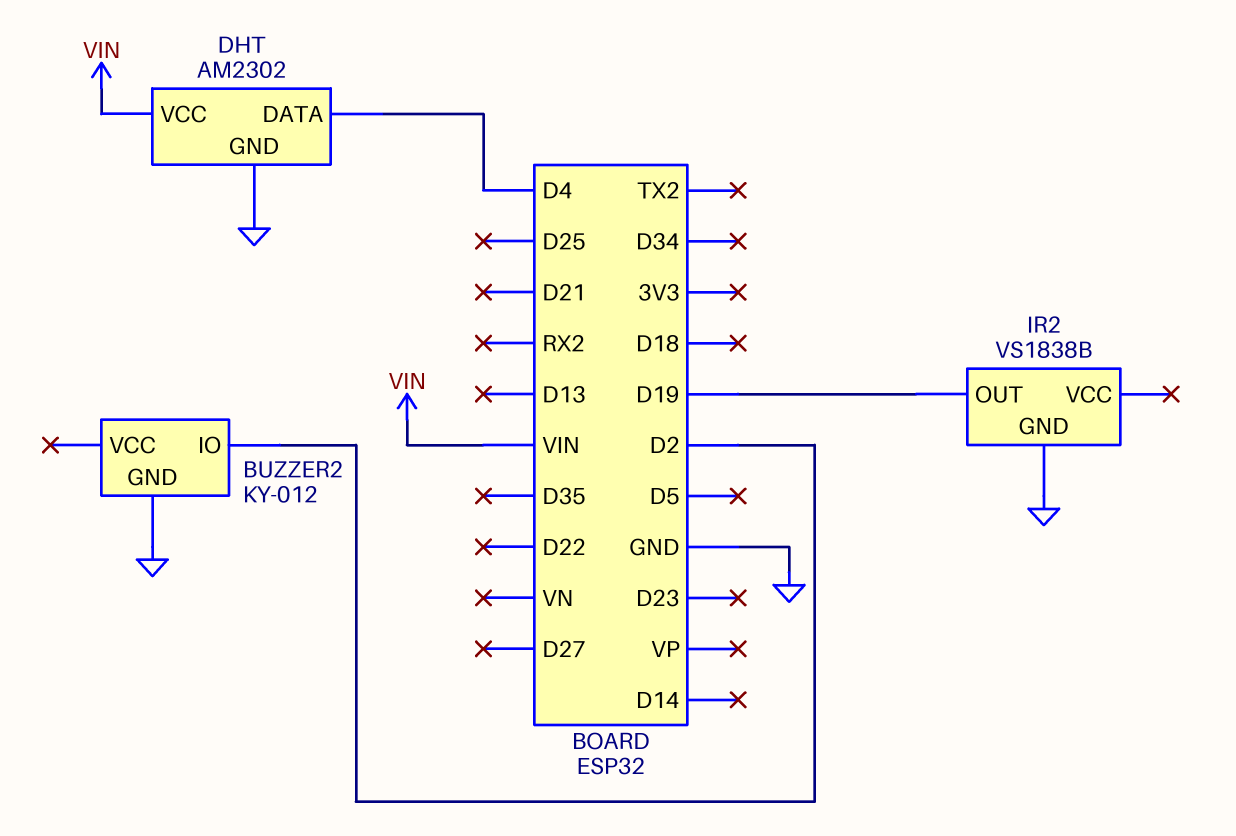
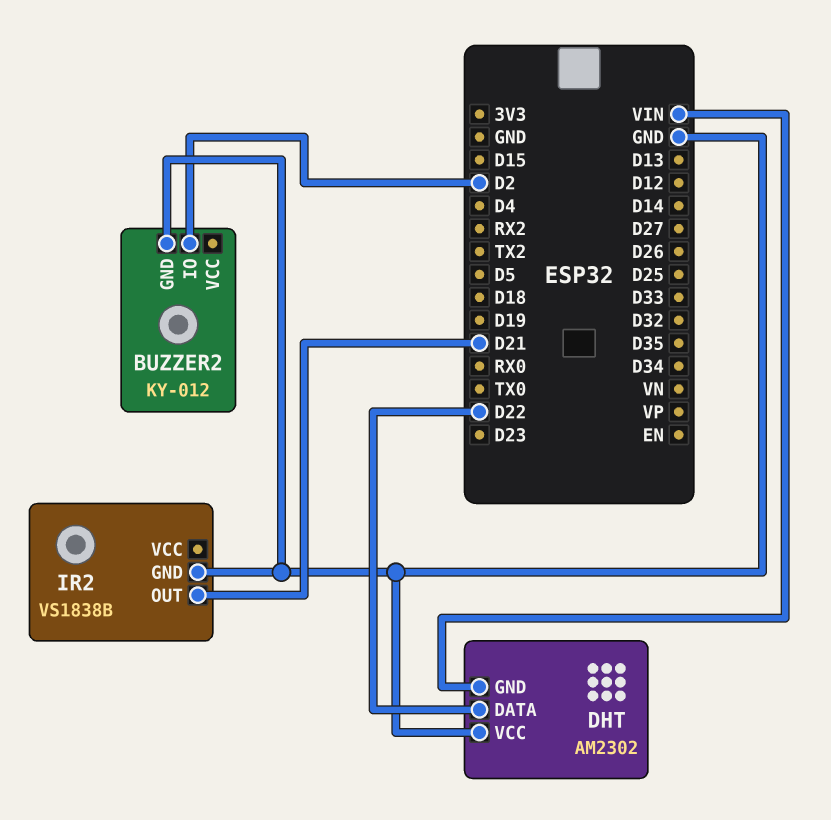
DHT pin DATA: D4 -> D22
DHT pin GND: GND -> VIN
DHT pin VCC: VIN -> GND
IR2 pin OUT: D19 -> D21

